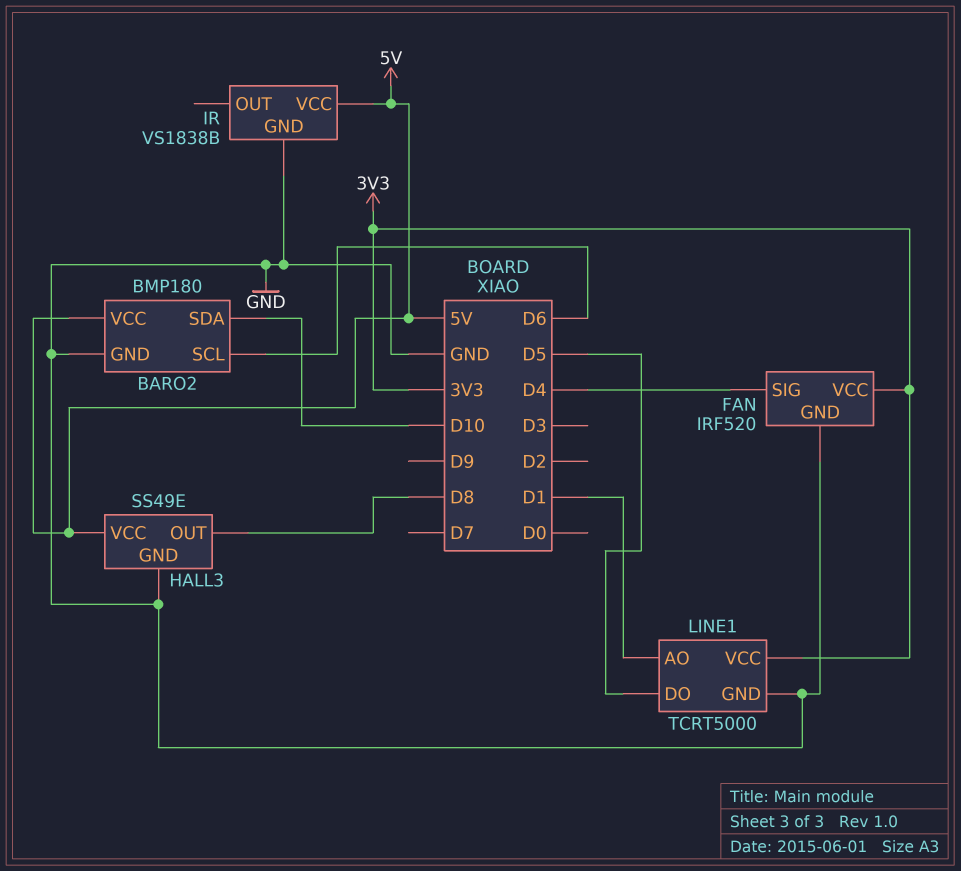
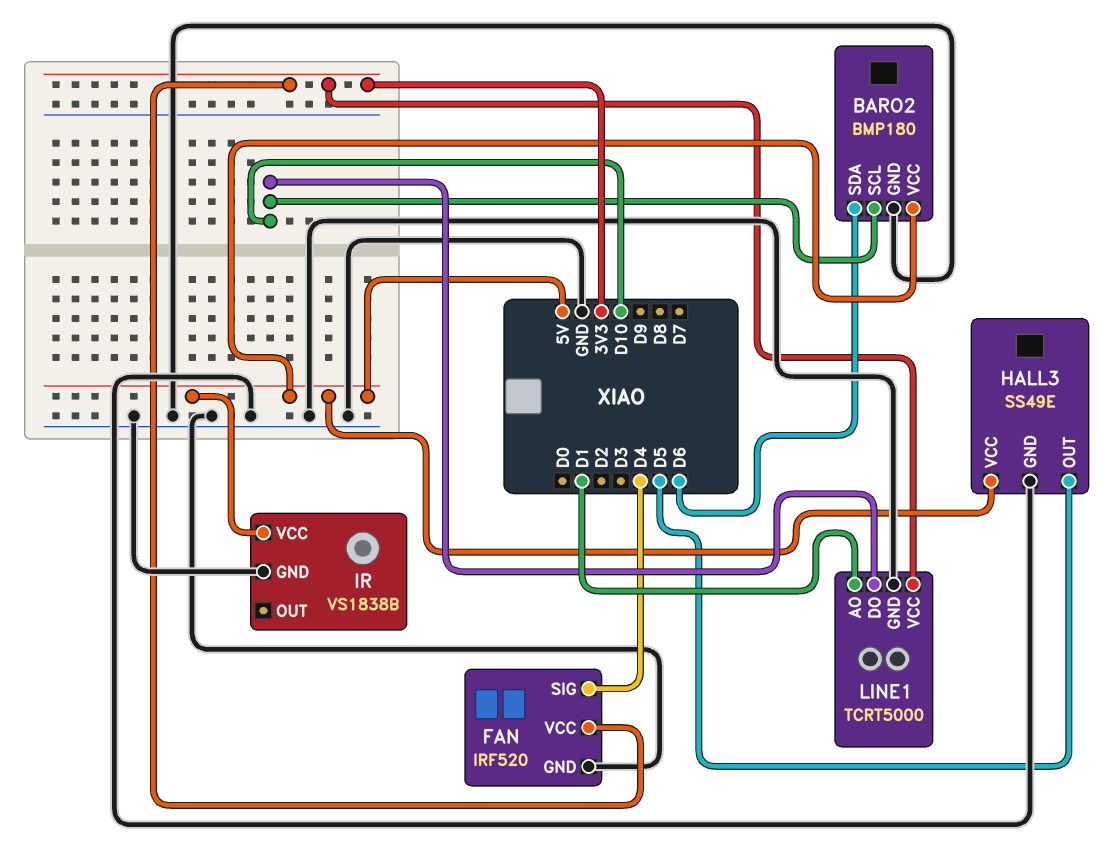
BARO2 pin SCL: D6 -> D10
BARO2 pin SDA: D10 -> D6
HALL3 pin OUT: D8 -> D5
LINE1 pin DO: D5 -> D10

